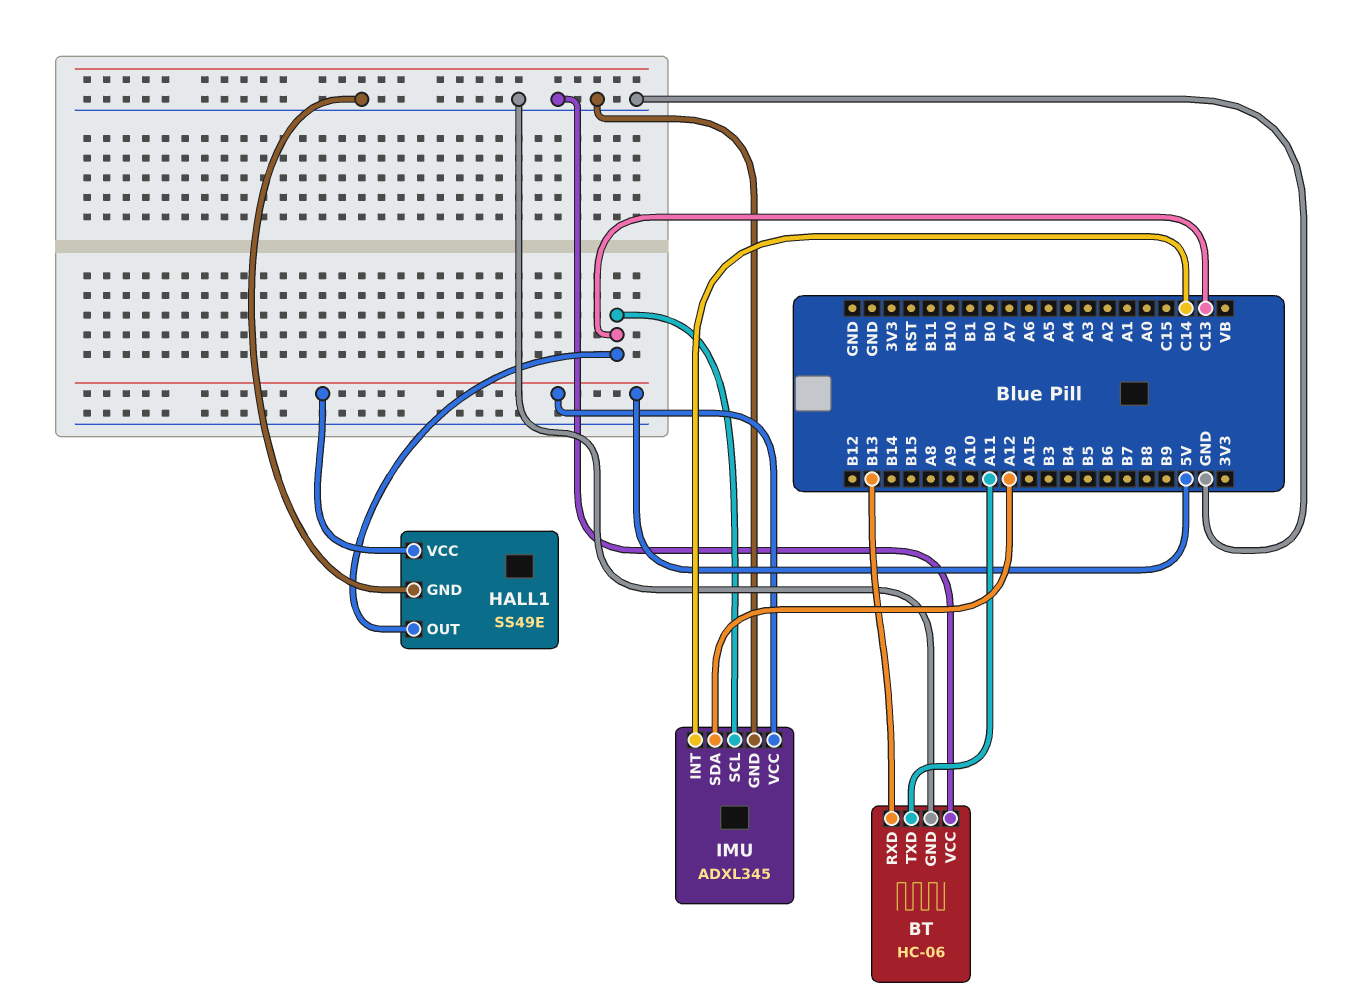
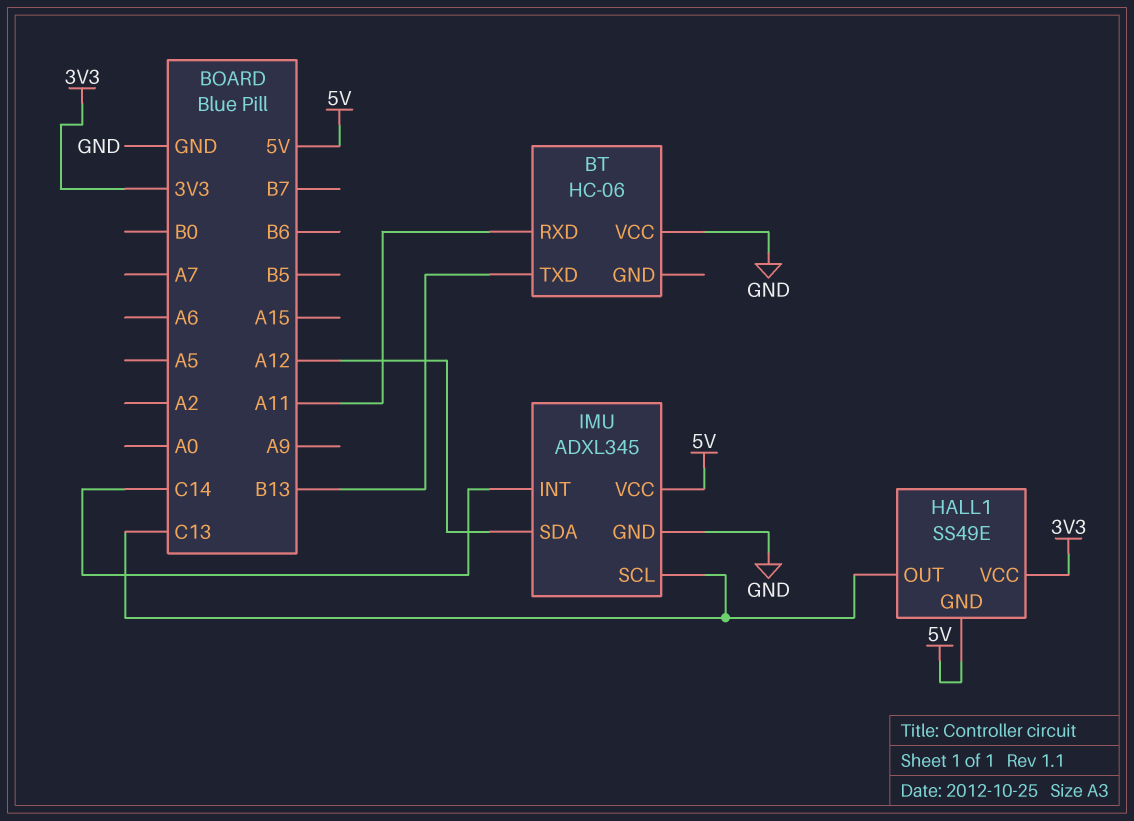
BT pin GND: GND -> none
BT pin RXD: B13 -> A11
BT pin TXD: A11 -> B13
HALL1 pin GND: GND -> 5V
HALL1 pin VCC: 5V -> 3V3

